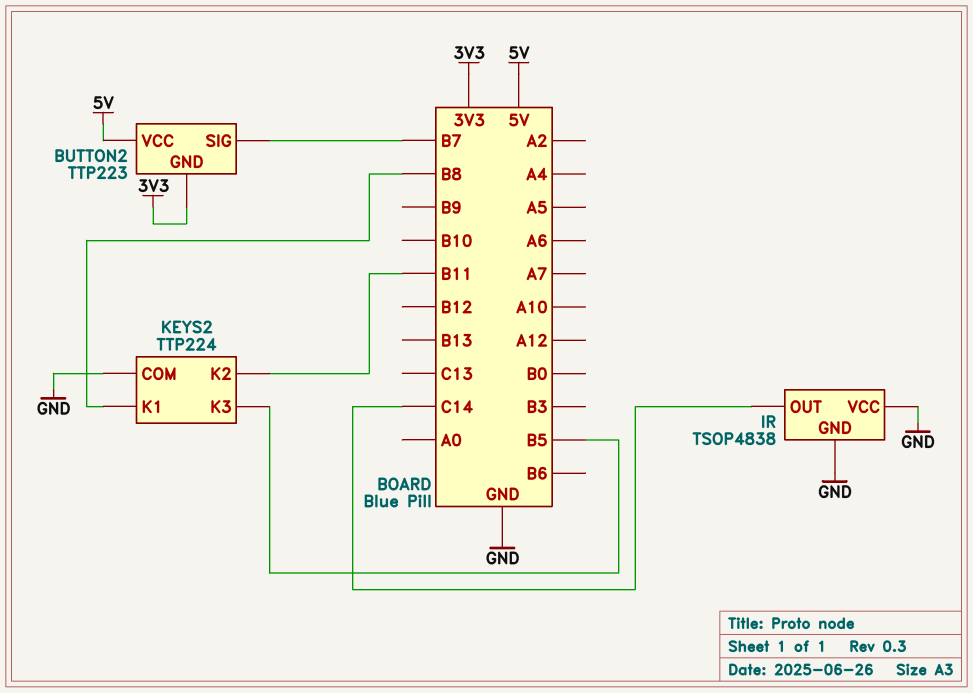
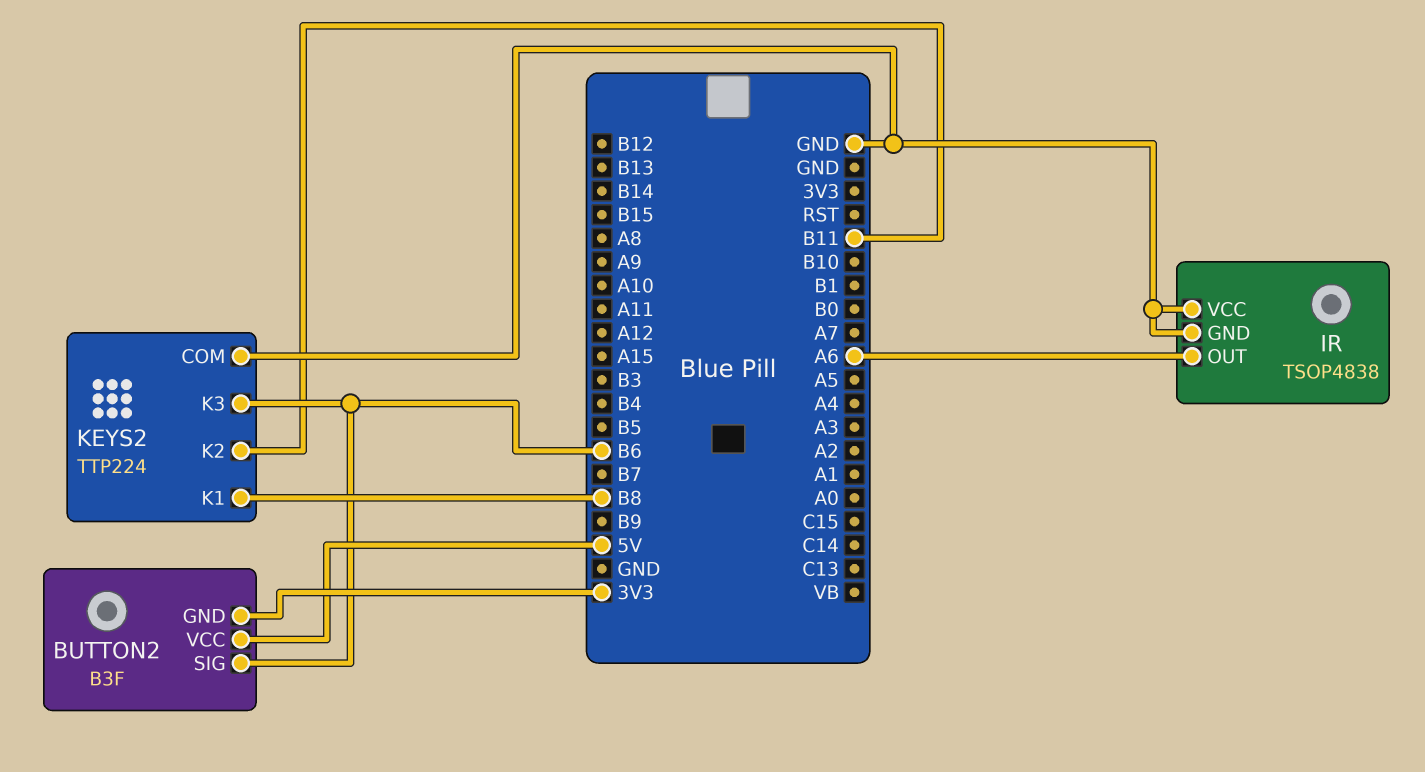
BUTTON2: TTP223 -> B3F
BUTTON2 pin SIG: B7 -> B6
IR pin OUT: C14 -> A6
KEYS2 pin K3: B5 -> B6

